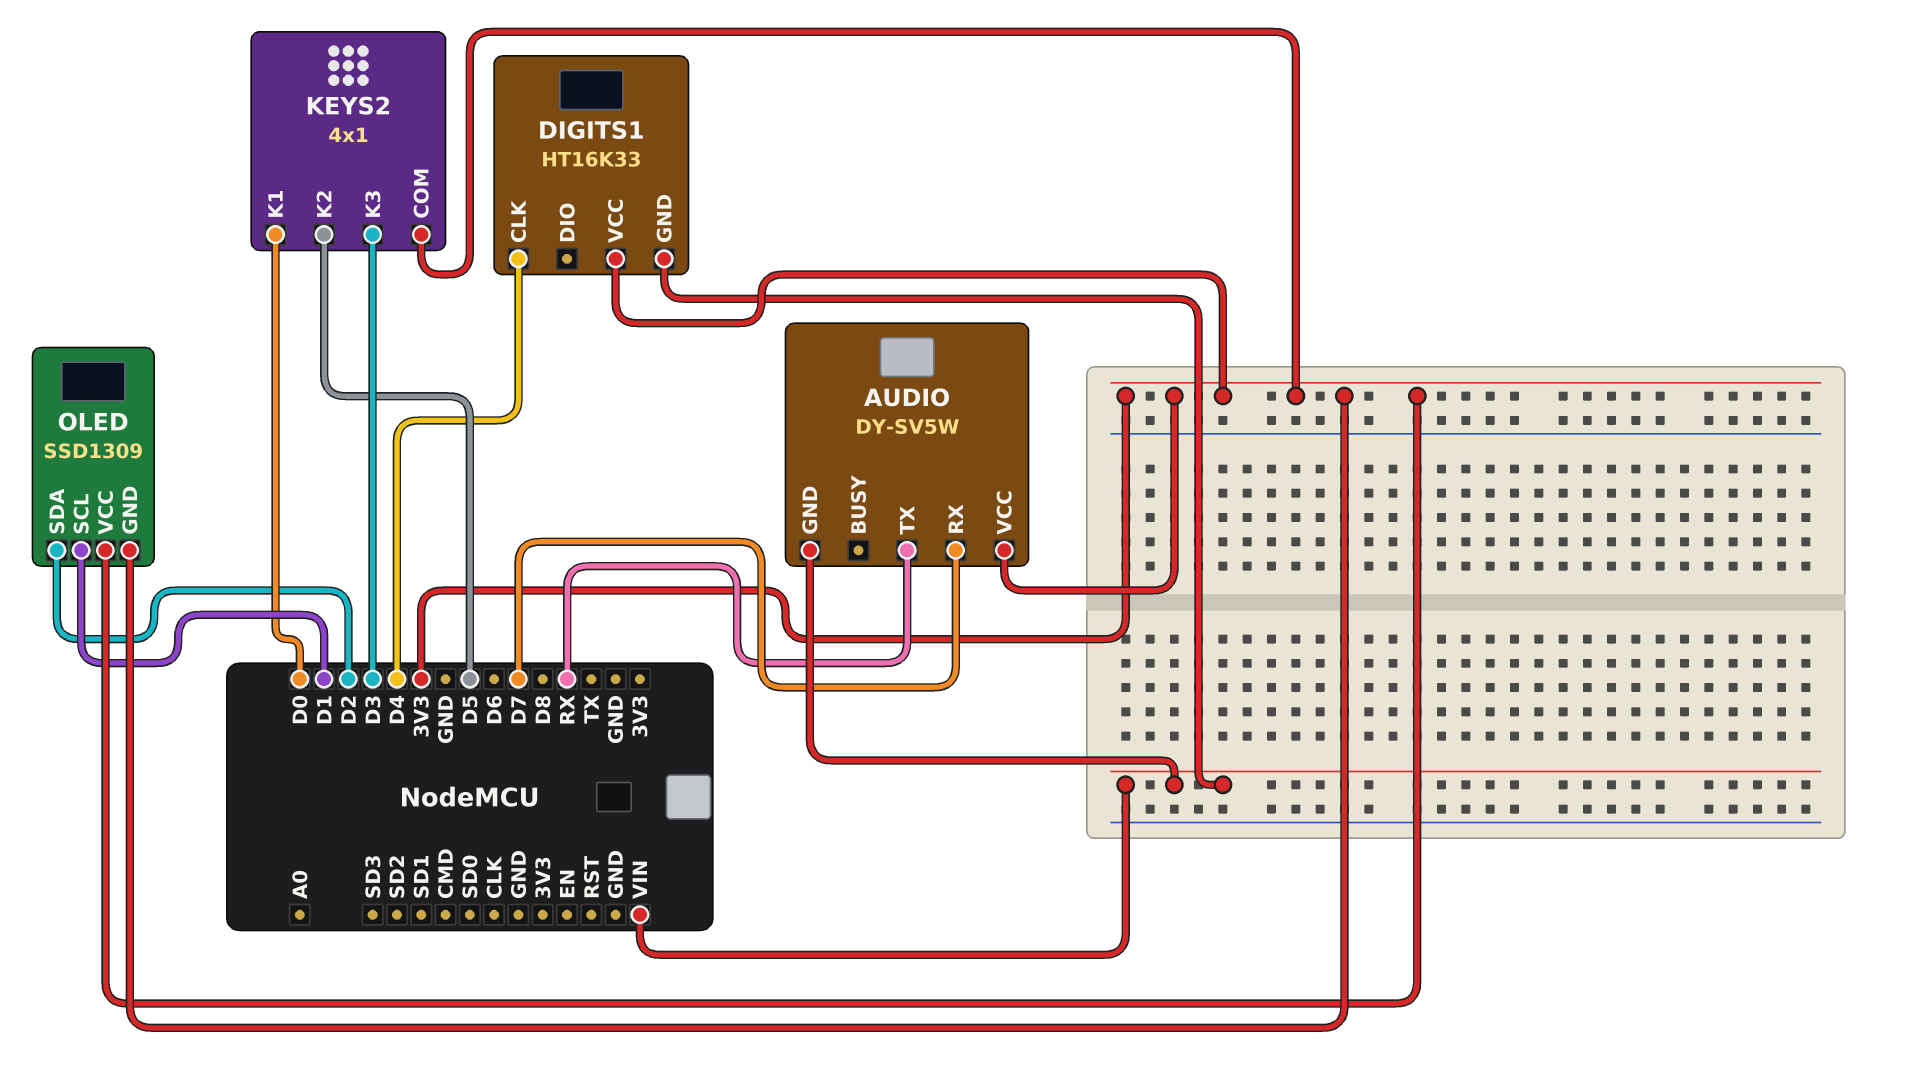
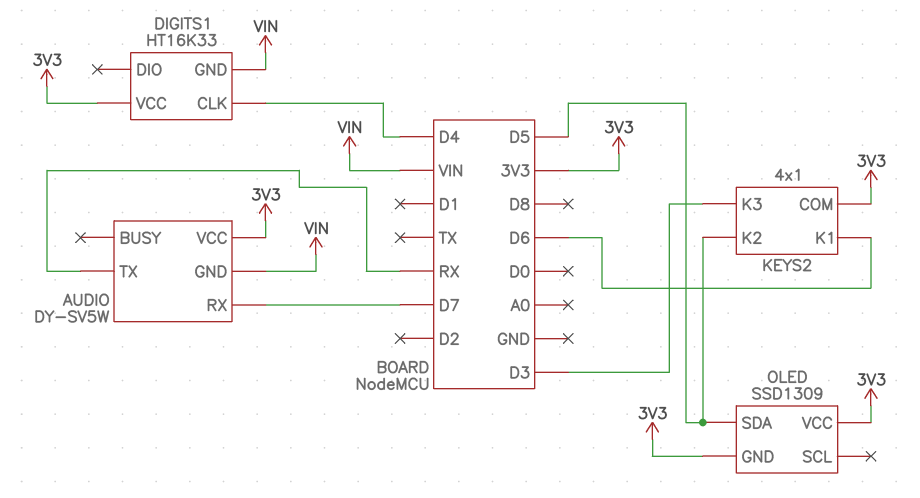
KEYS2 pin K1: D0 -> D6
OLED pin SCL: D1 -> none
OLED pin SDA: D2 -> D5

